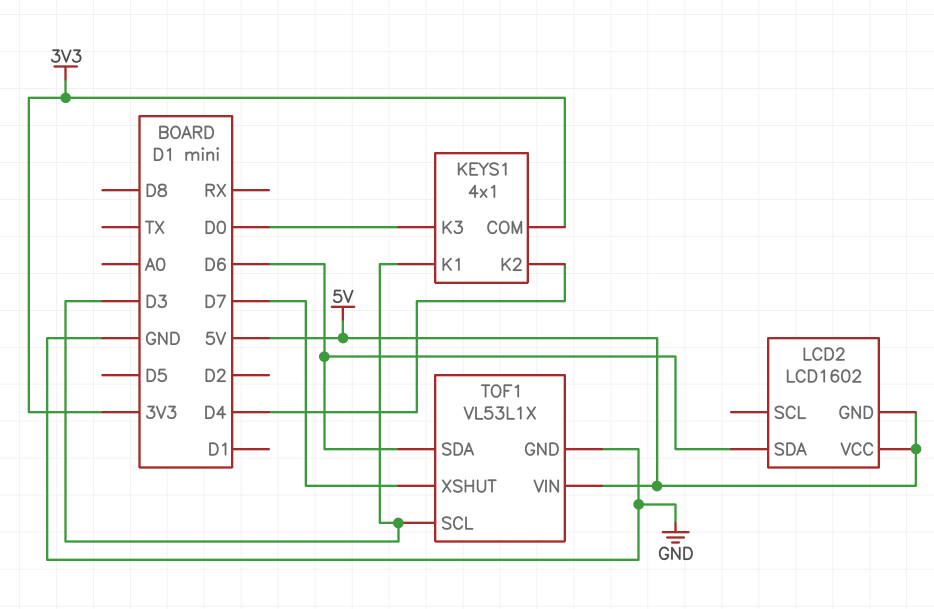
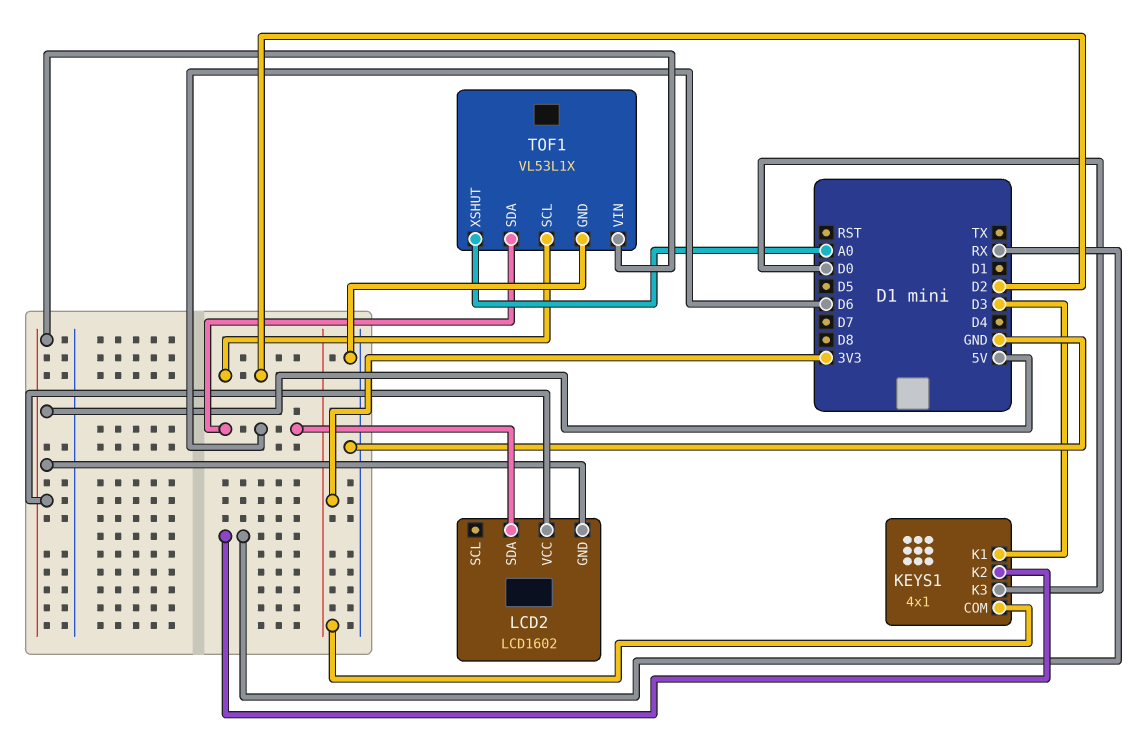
KEYS1 pin K2: D4 -> RX
TOF1 pin SCL: D3 -> D2
TOF1 pin XSHUT: D7 -> A0

